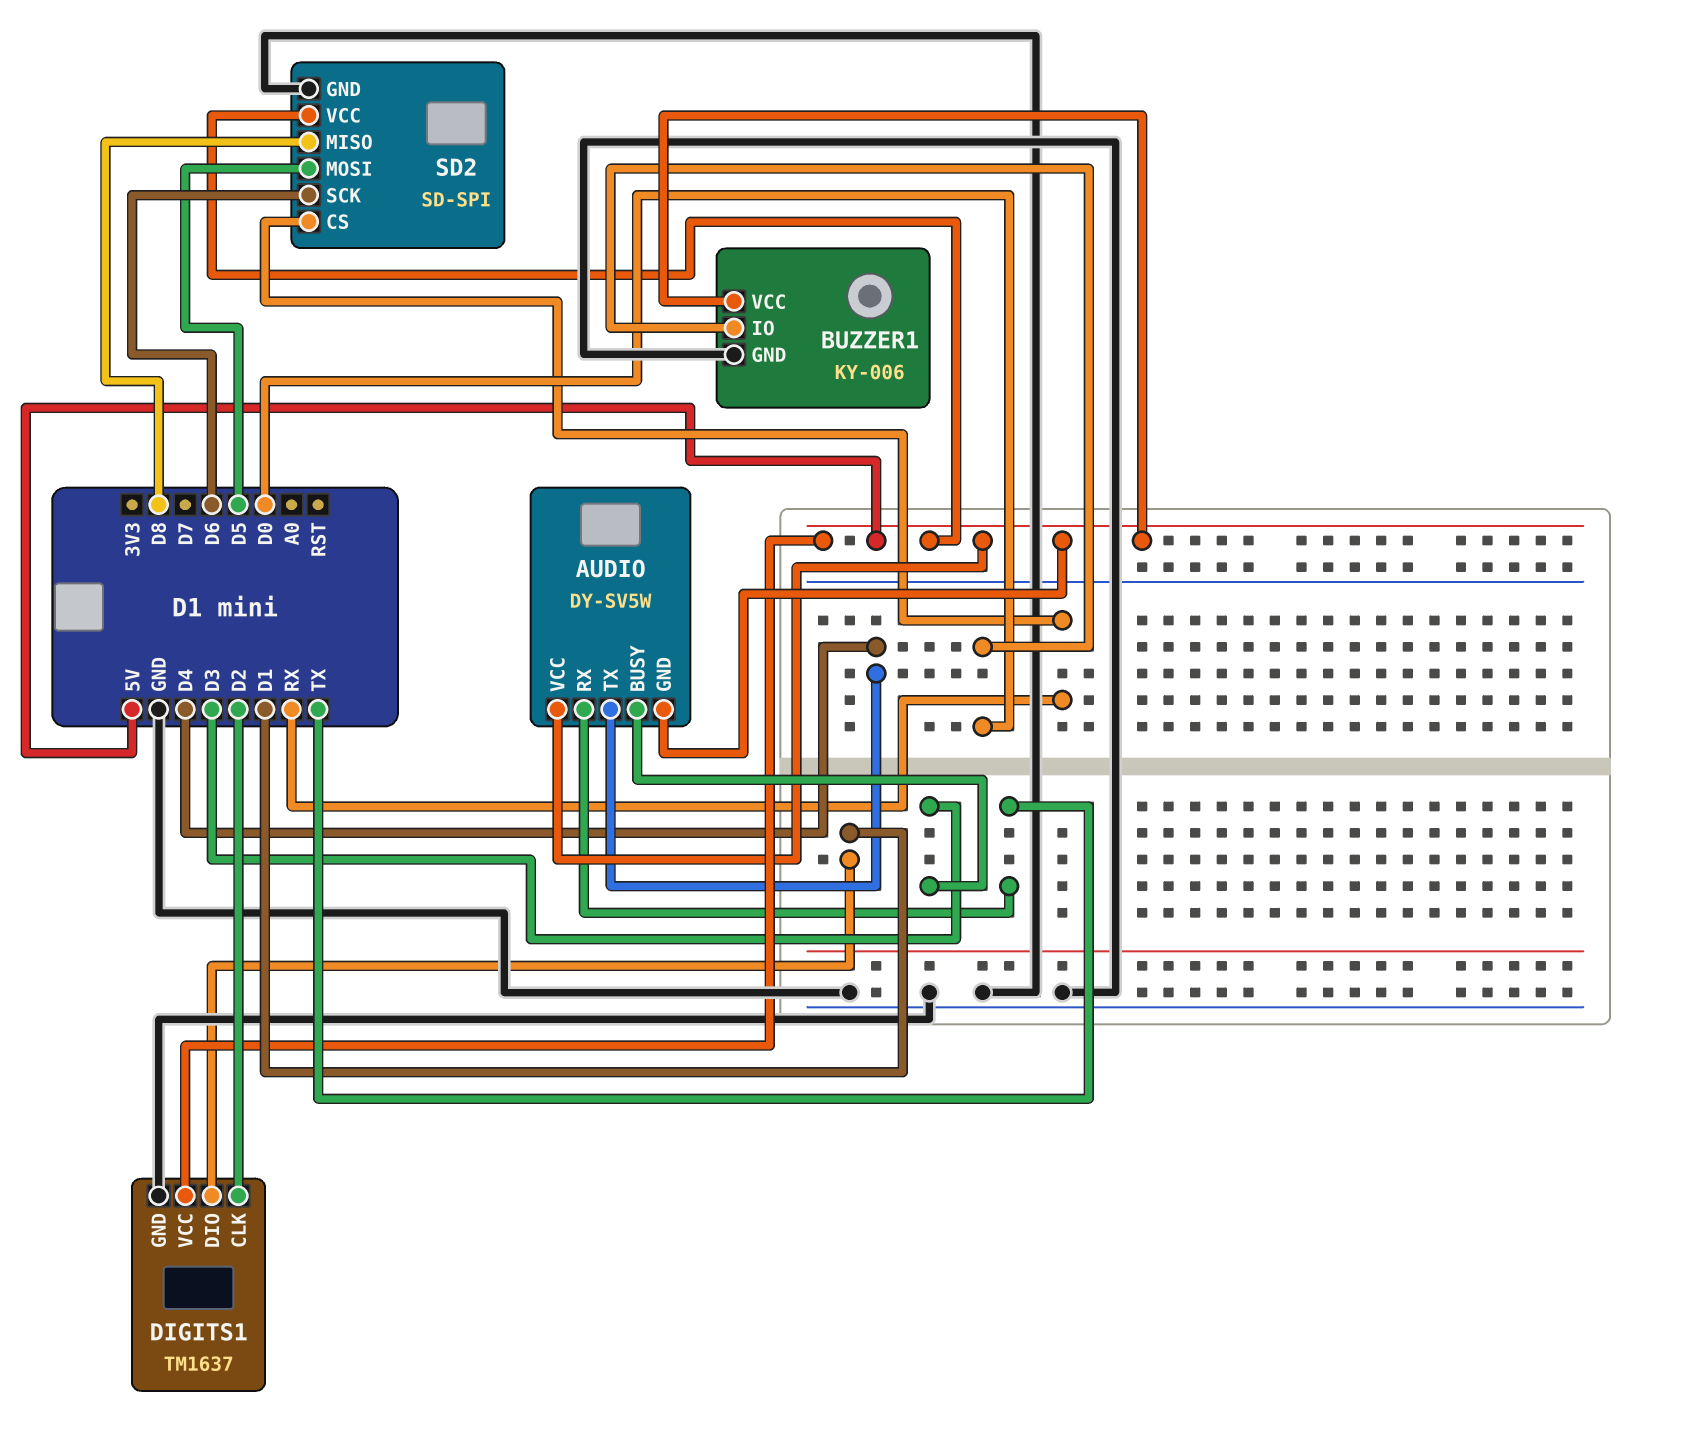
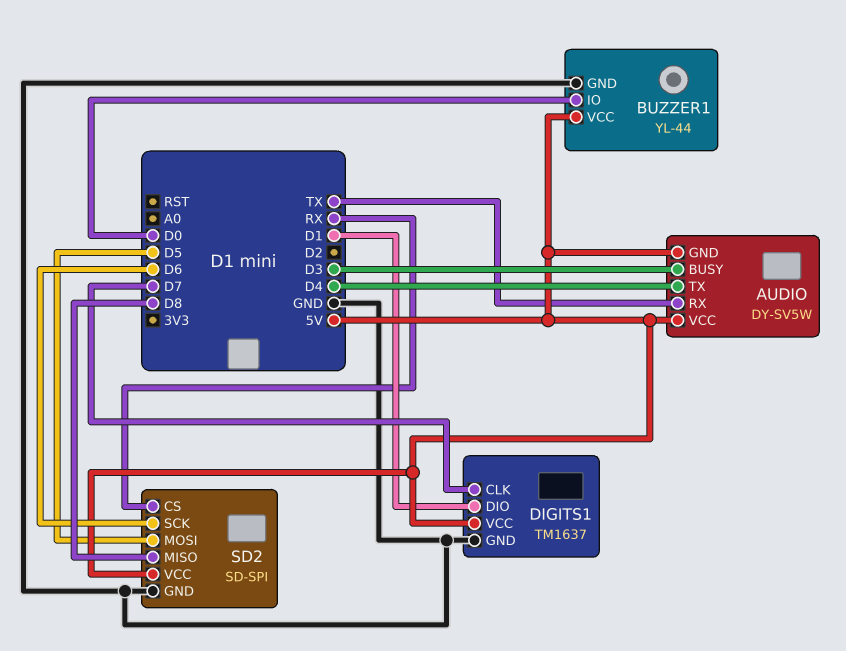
BUZZER1: KY-006 -> YL-44
DIGITS1 pin CLK: D2 -> D7

